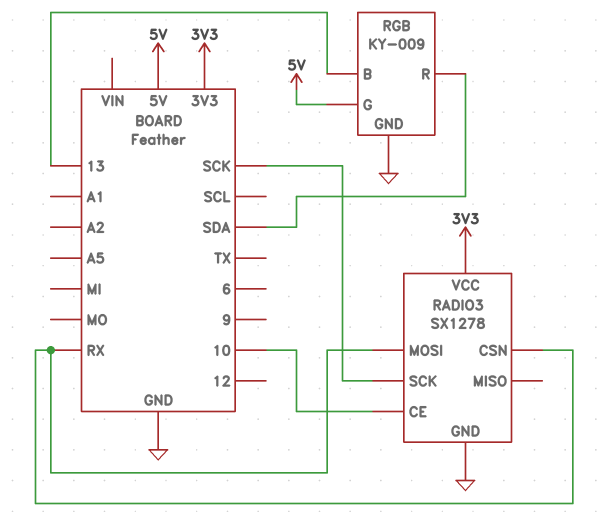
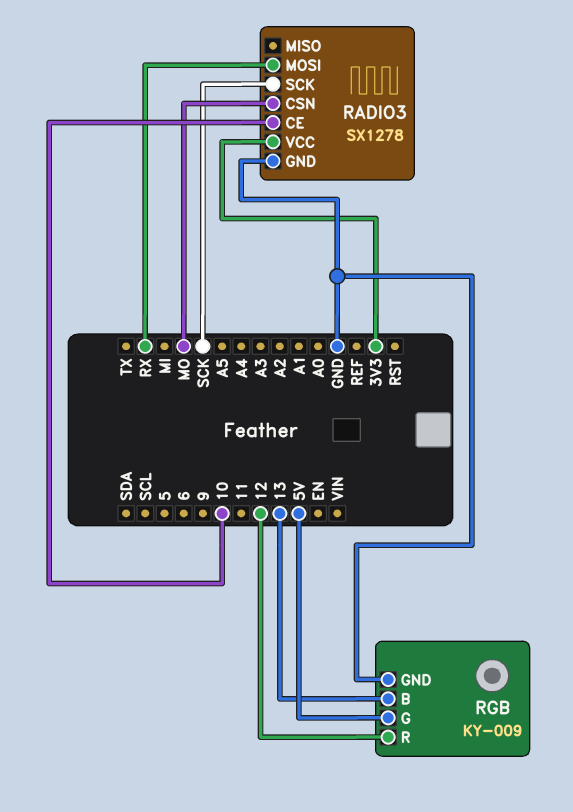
RADIO3 pin CSN: RX -> MO
RGB pin R: SDA -> 12

